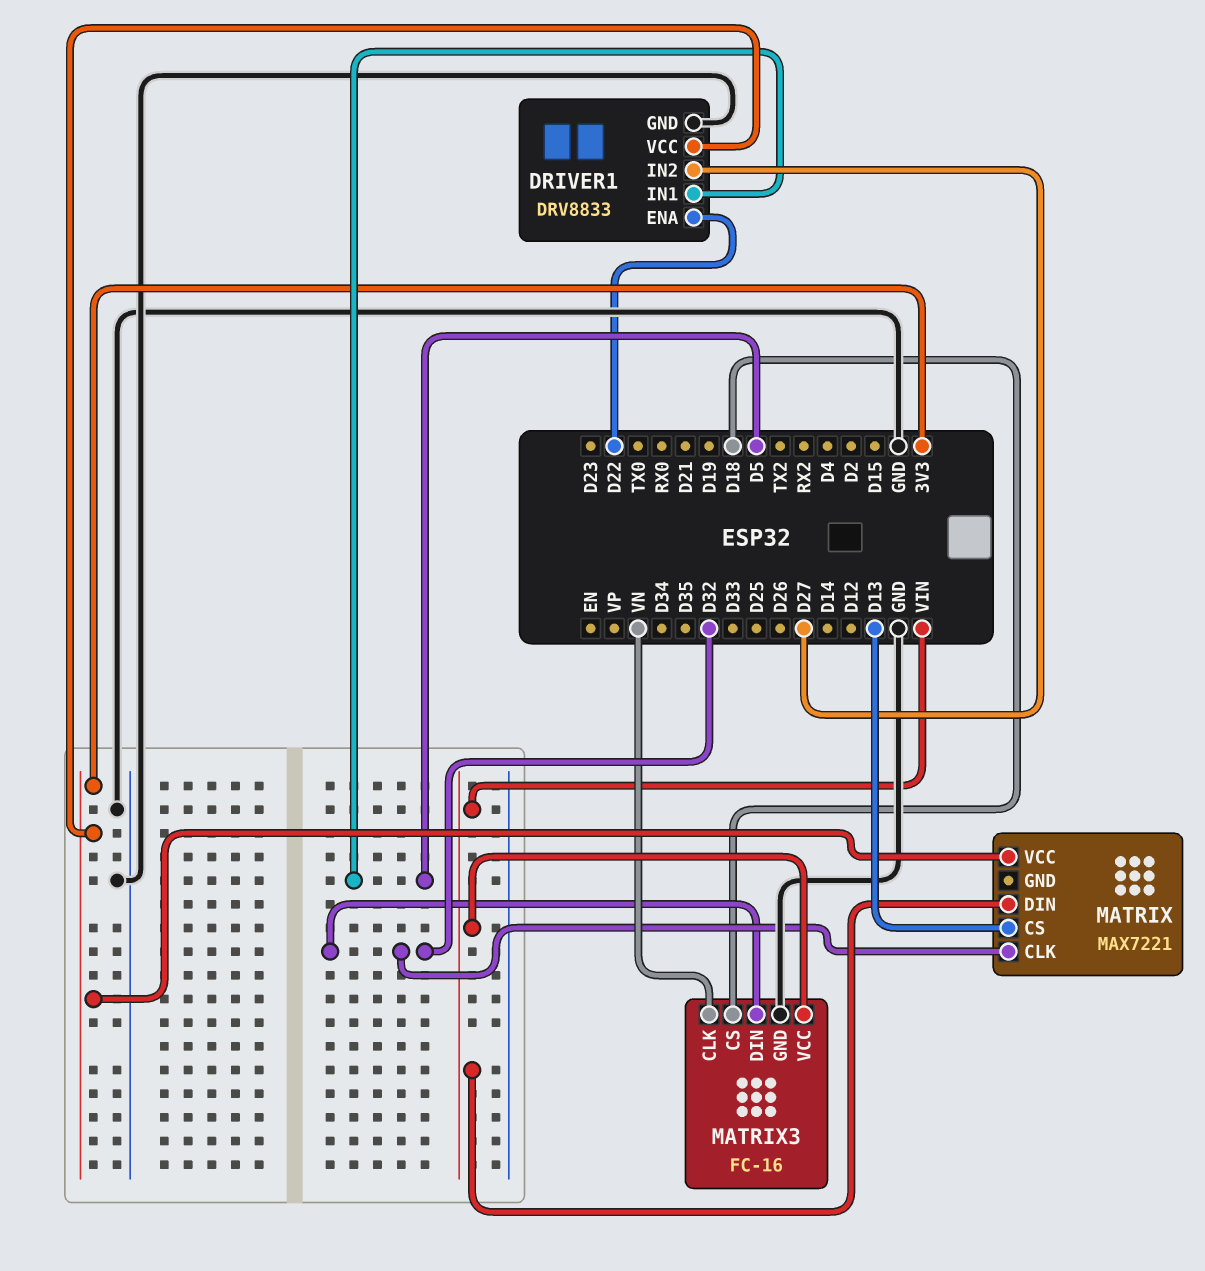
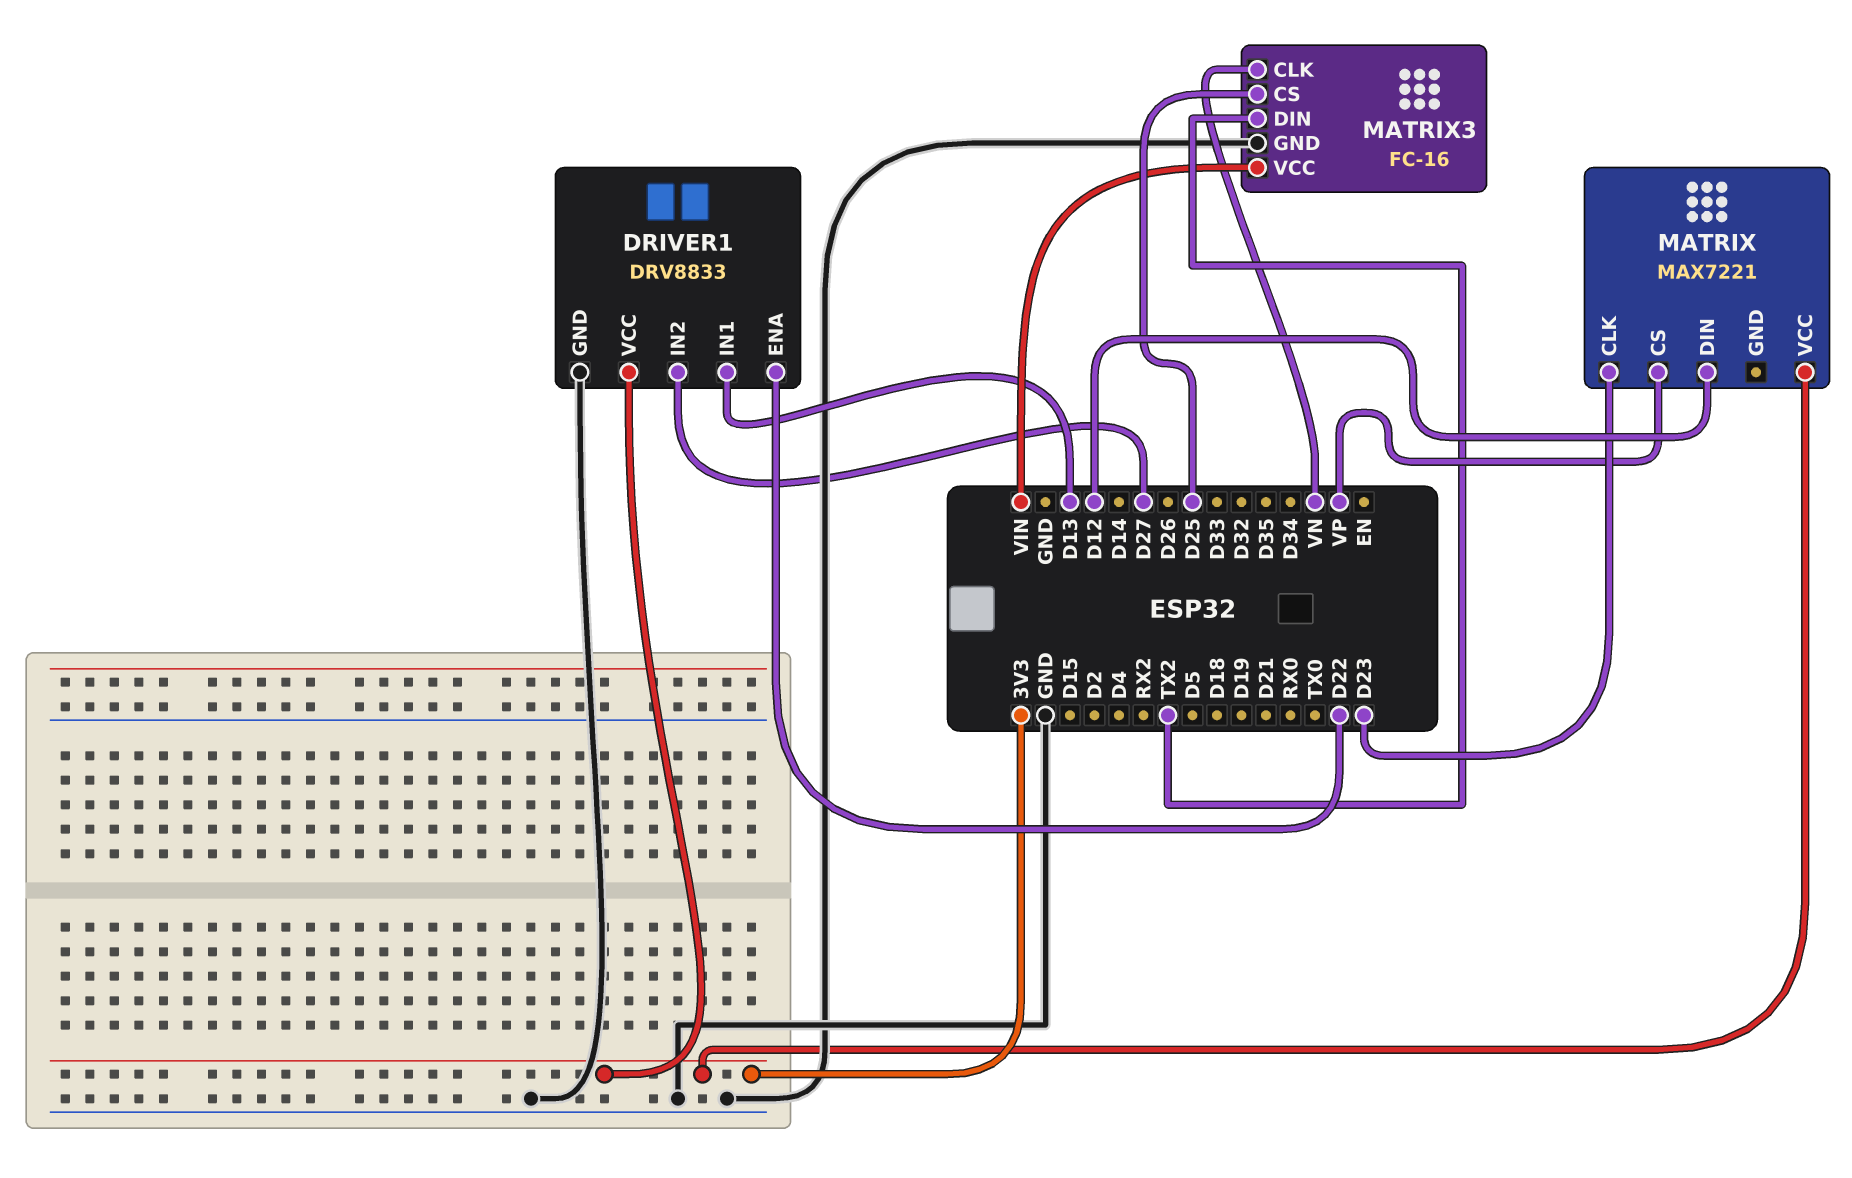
DRIVER1 pin IN1: D5 -> D13
MATRIX pin CLK: D32 -> D23
MATRIX pin CS: D13 -> VP
MATRIX pin DIN: VIN -> D12
MATRIX3 pin CS: D18 -> D25
MATRIX3 pin DIN: D32 -> TX2

